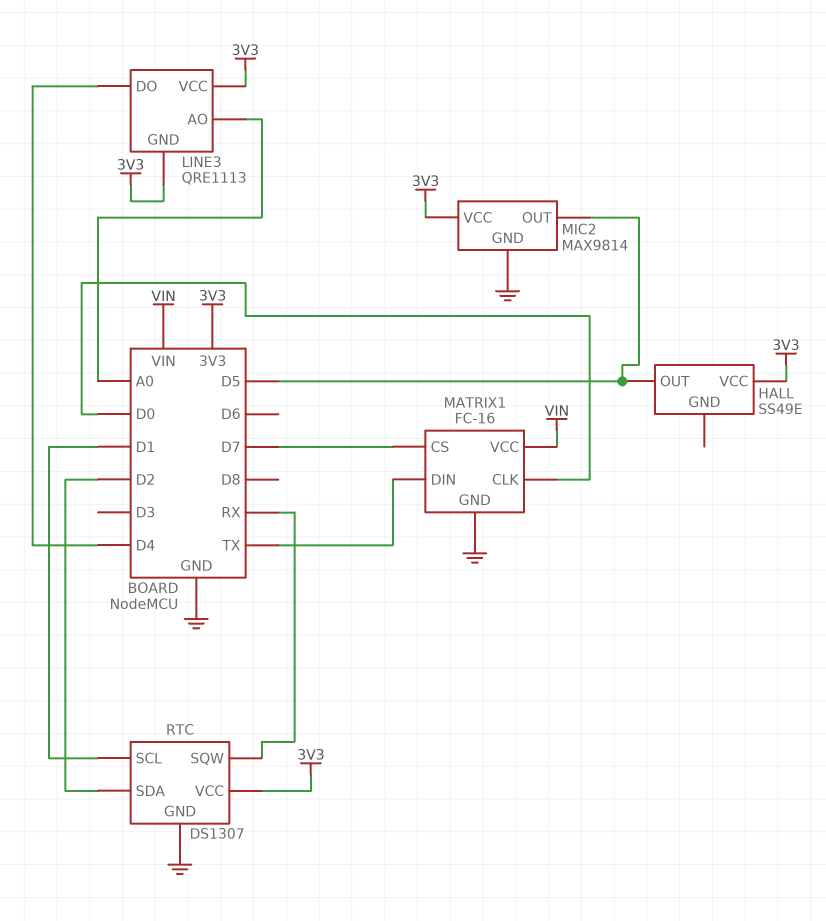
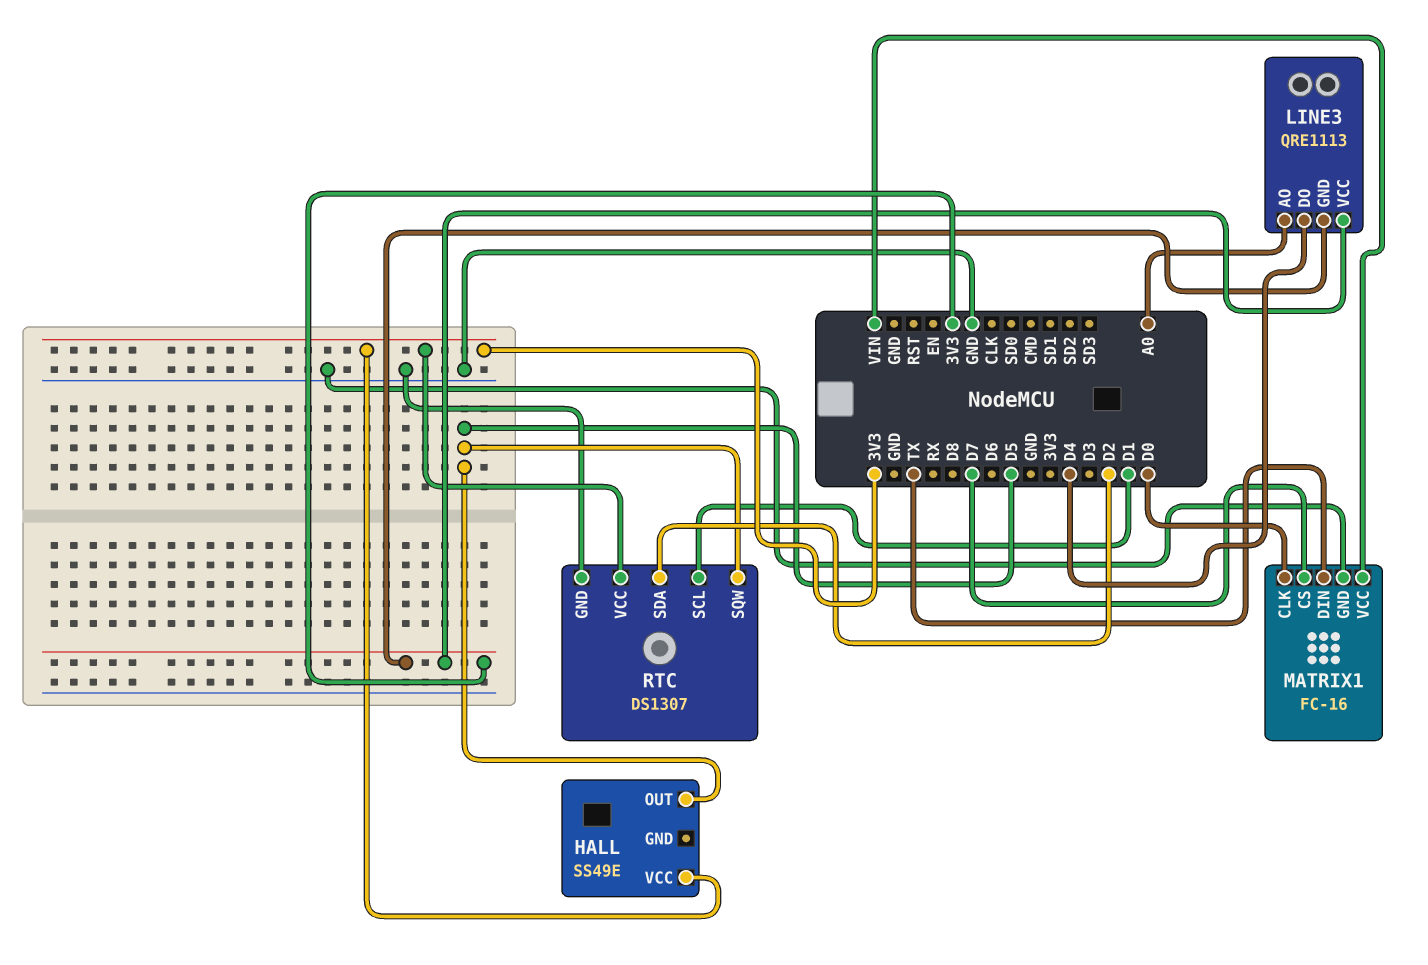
MIC2: MAX9814 -> none
MIC2 pin GND: GND -> none
MIC2 pin OUT: D5 -> none
MIC2 pin VCC: 3V3 -> none
RTC pin SQW: RX -> D5

